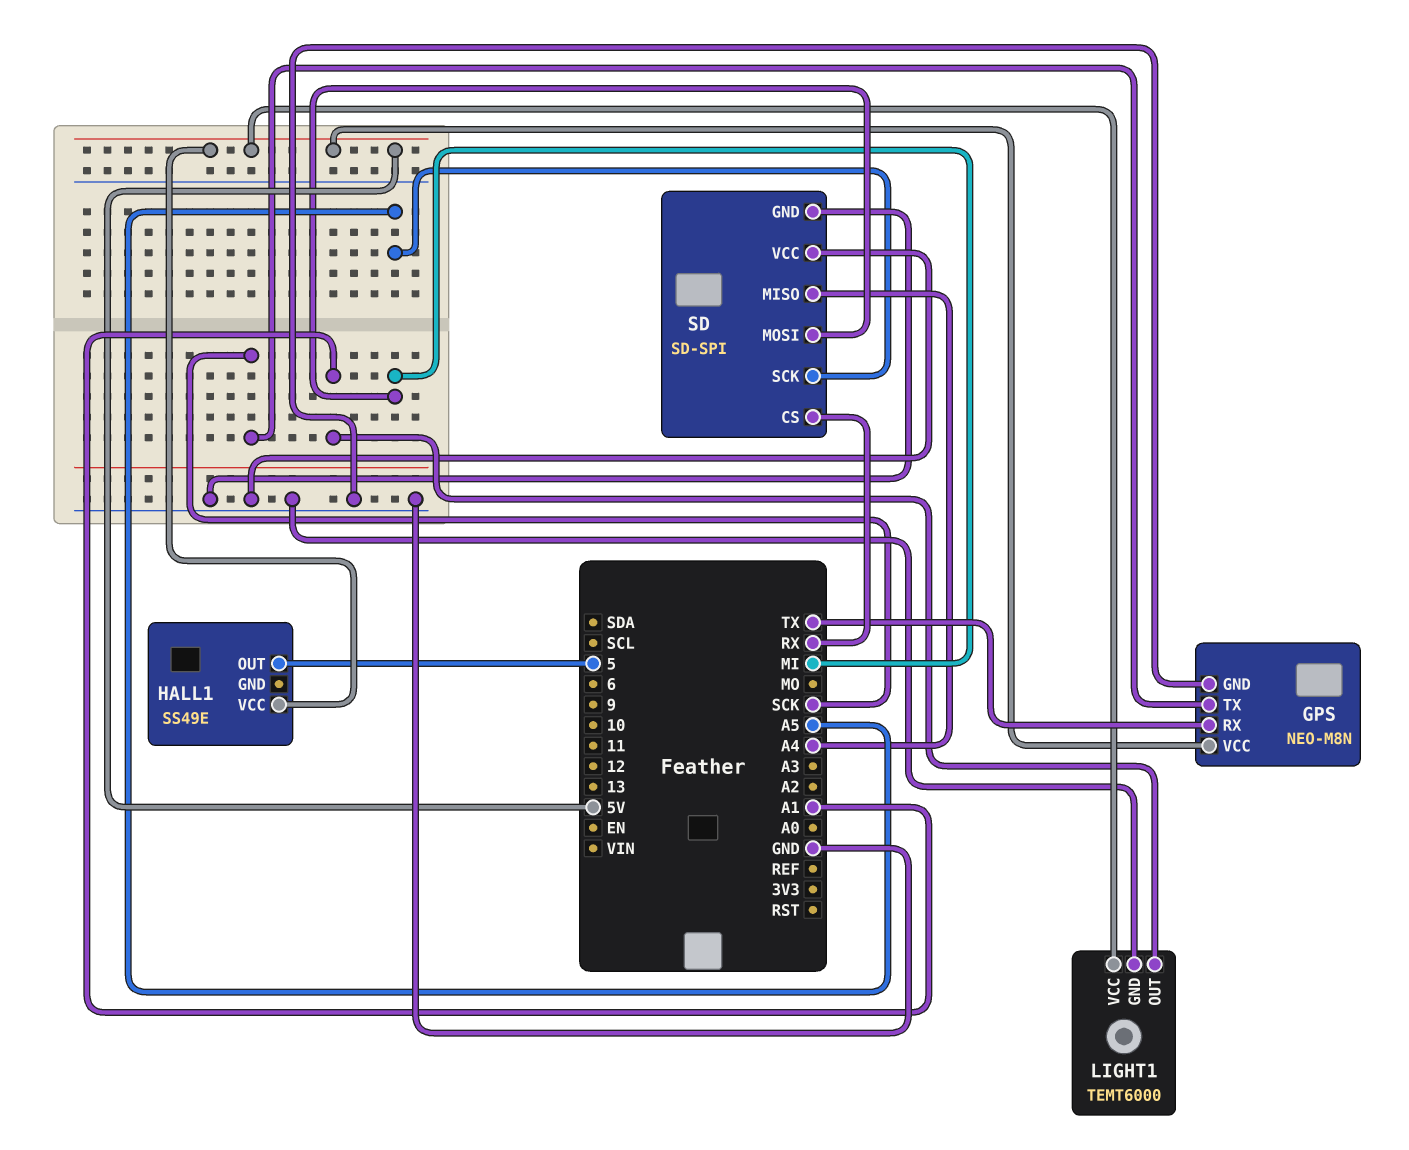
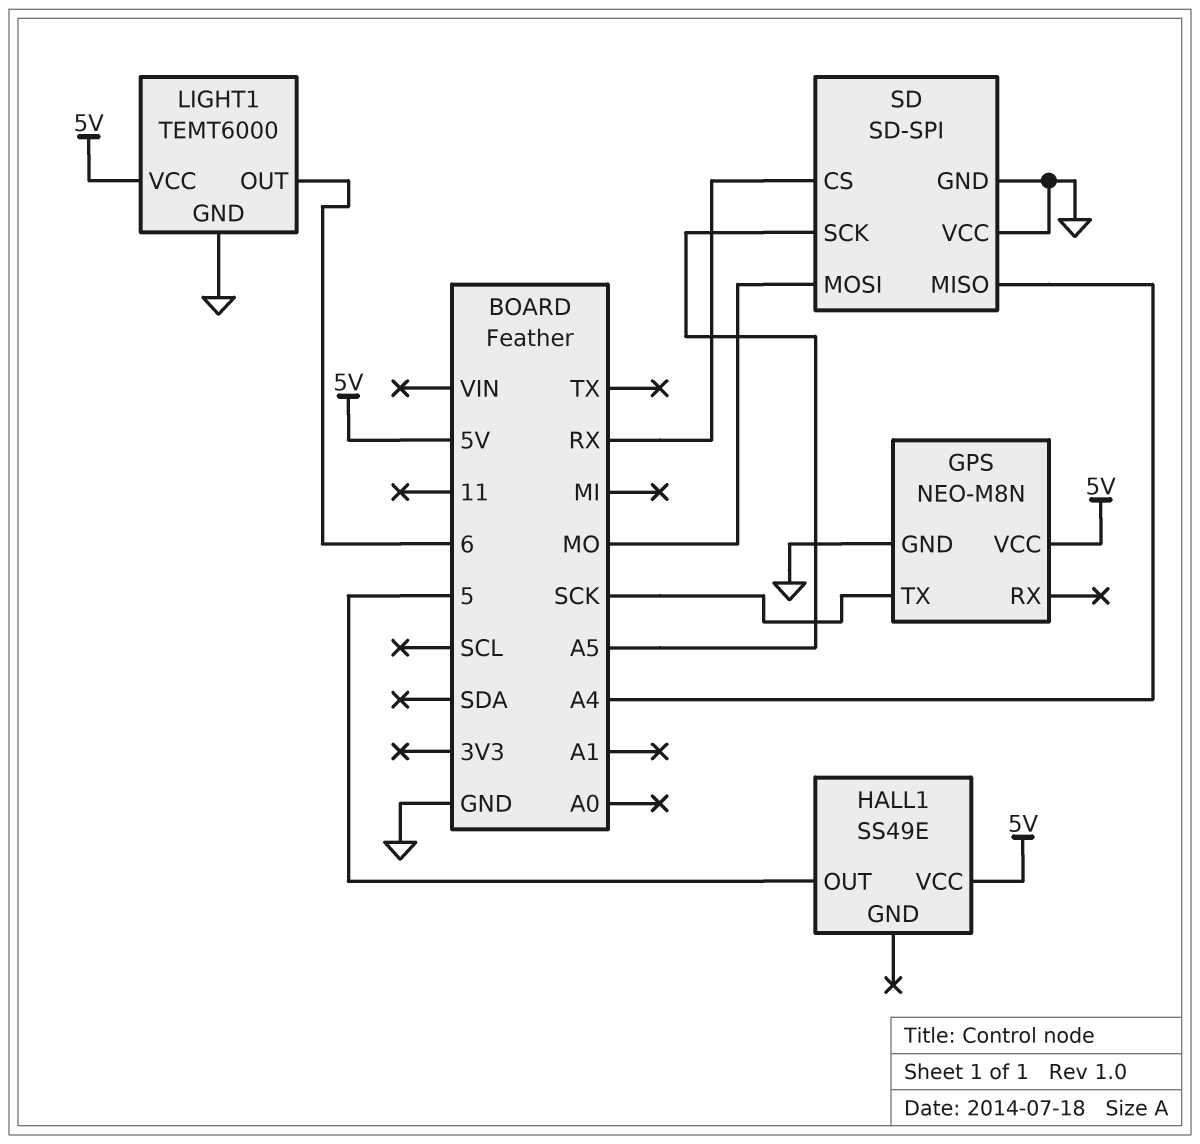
GPS pin RX: TX -> none
LIGHT1 pin OUT: A1 -> 6
SD pin MOSI: MI -> MO

